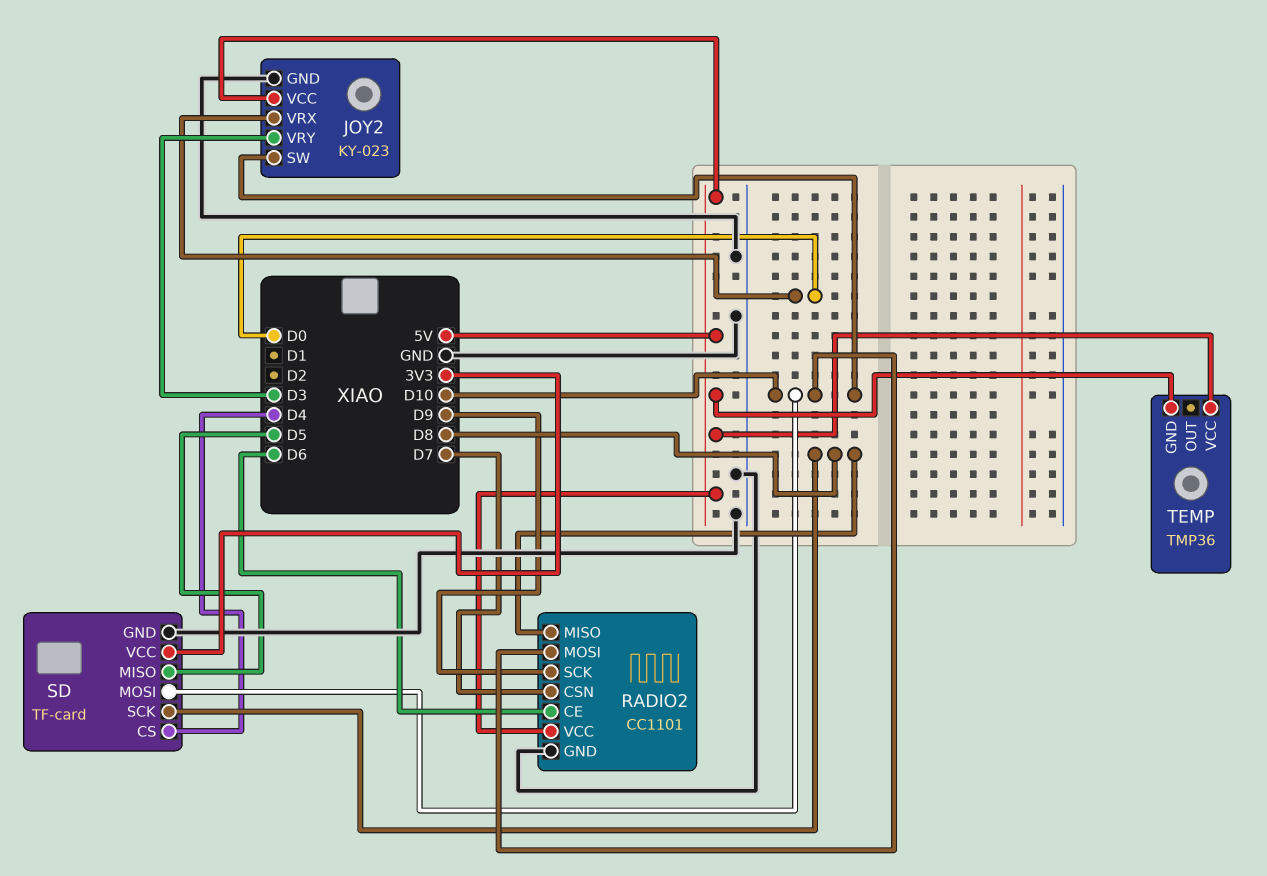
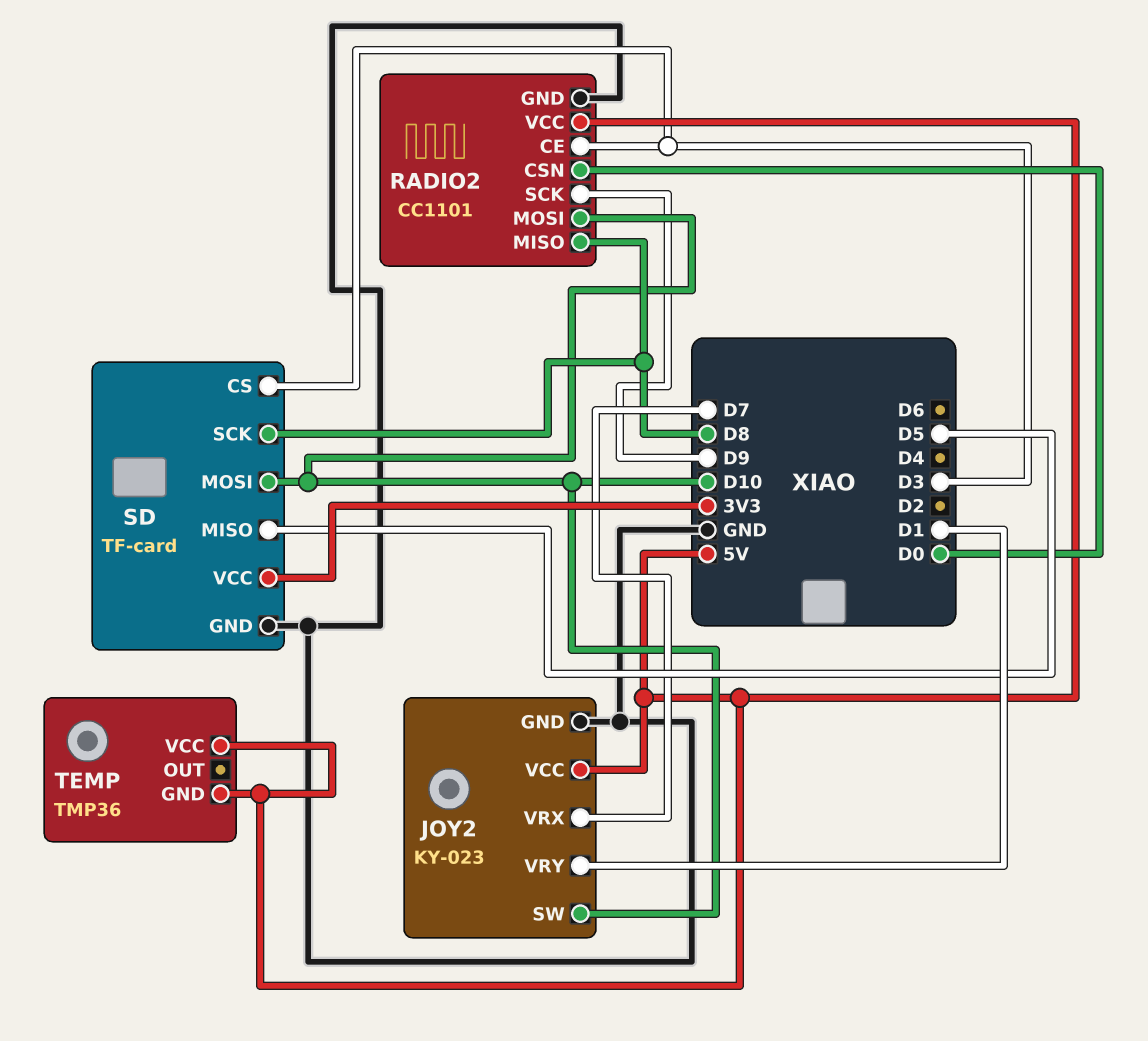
JOY2 pin VRX: D0 -> D7
JOY2 pin VRY: D3 -> D1
RADIO2 pin CE: D6 -> D3
RADIO2 pin CSN: D7 -> D0
SD pin CS: D4 -> D3

